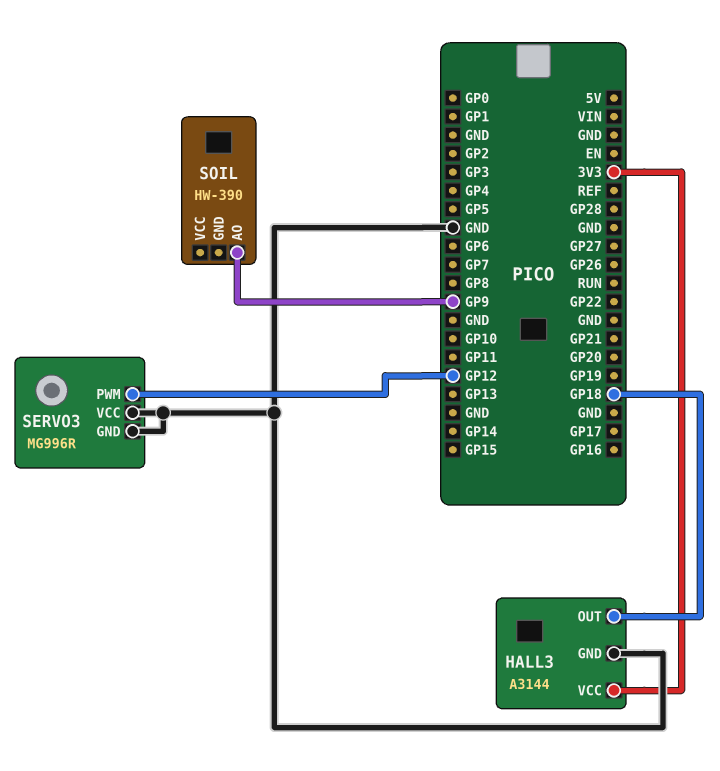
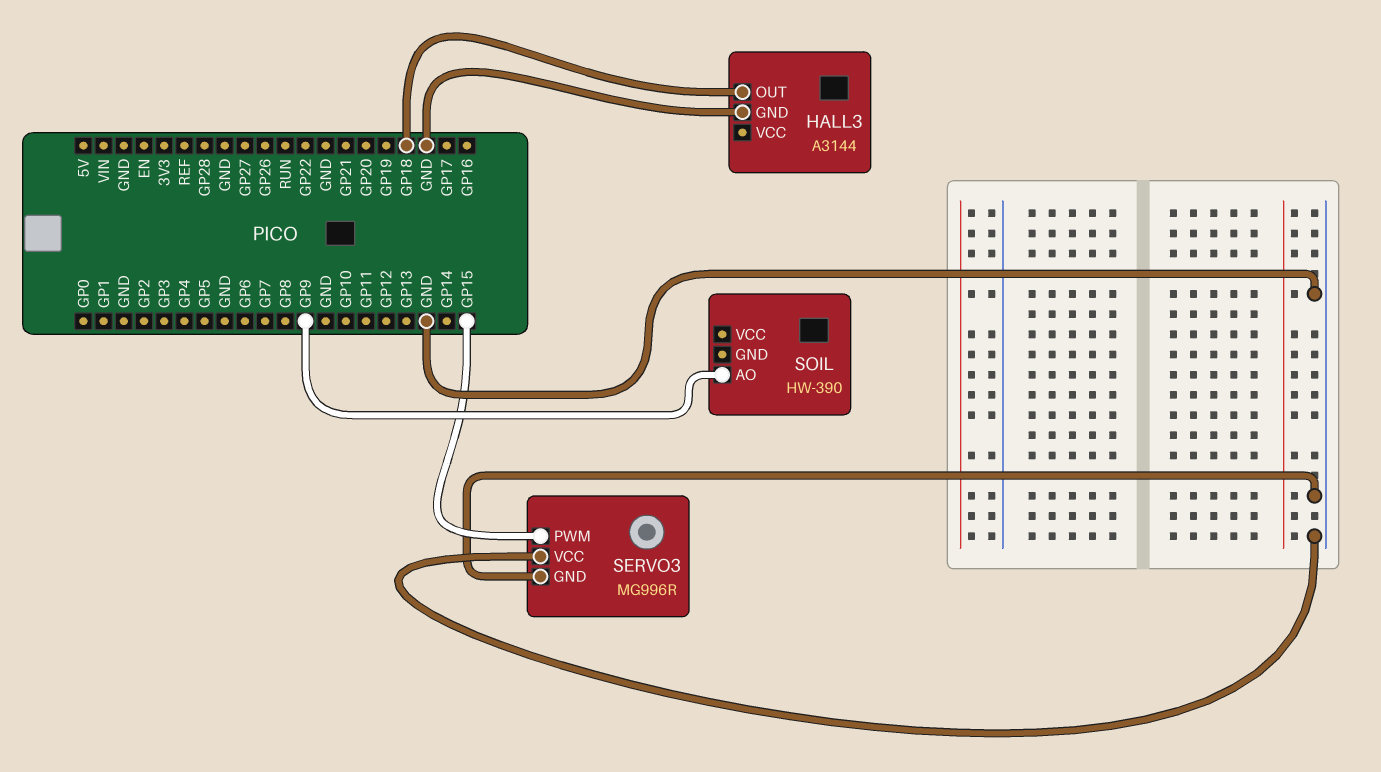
HALL3 pin VCC: 3V3 -> none
SERVO3 pin PWM: GP12 -> GP15

